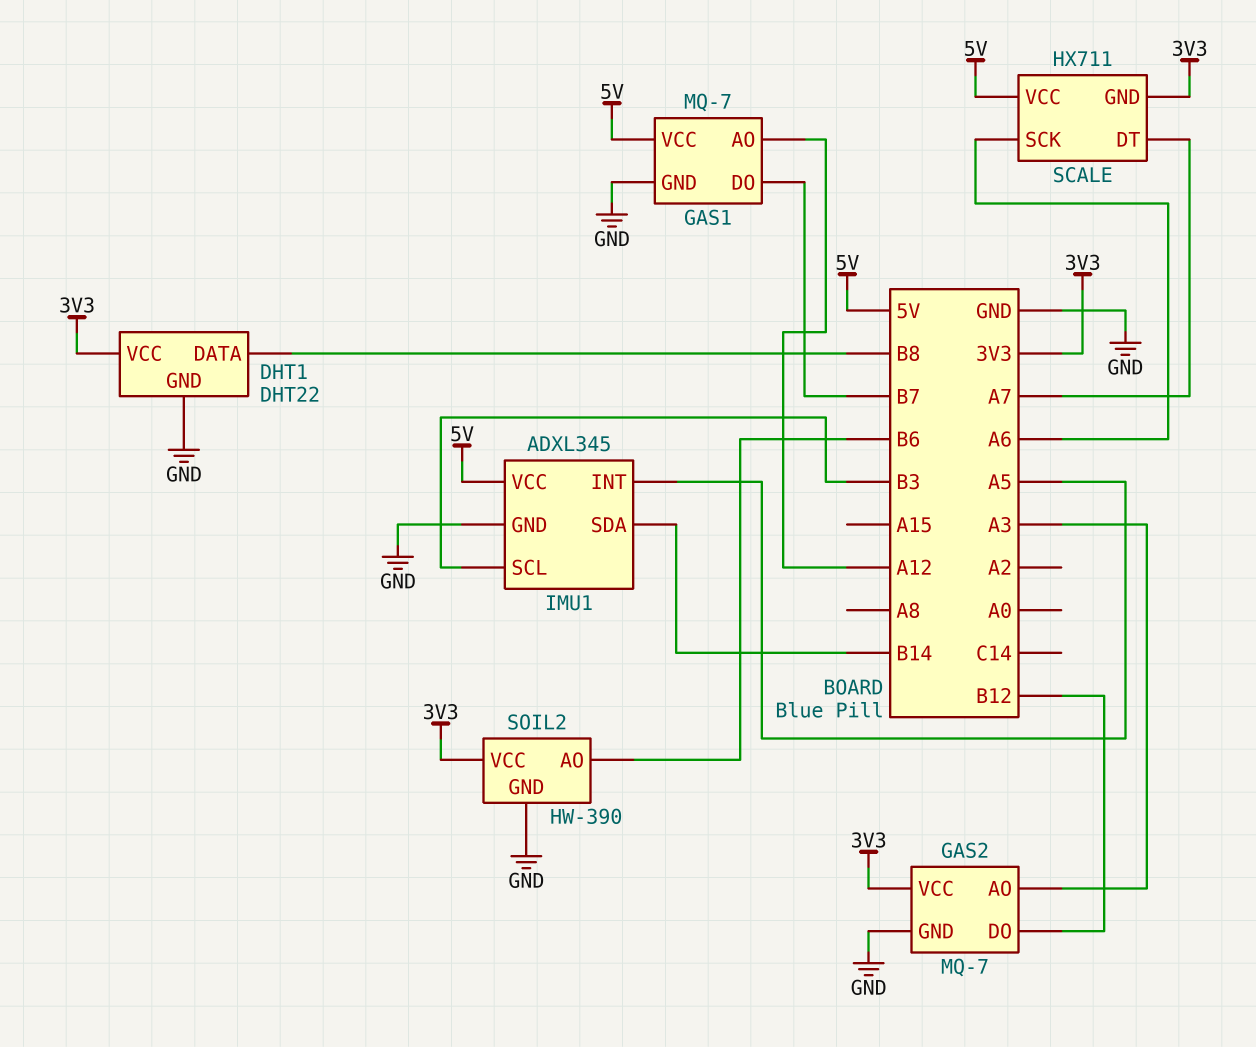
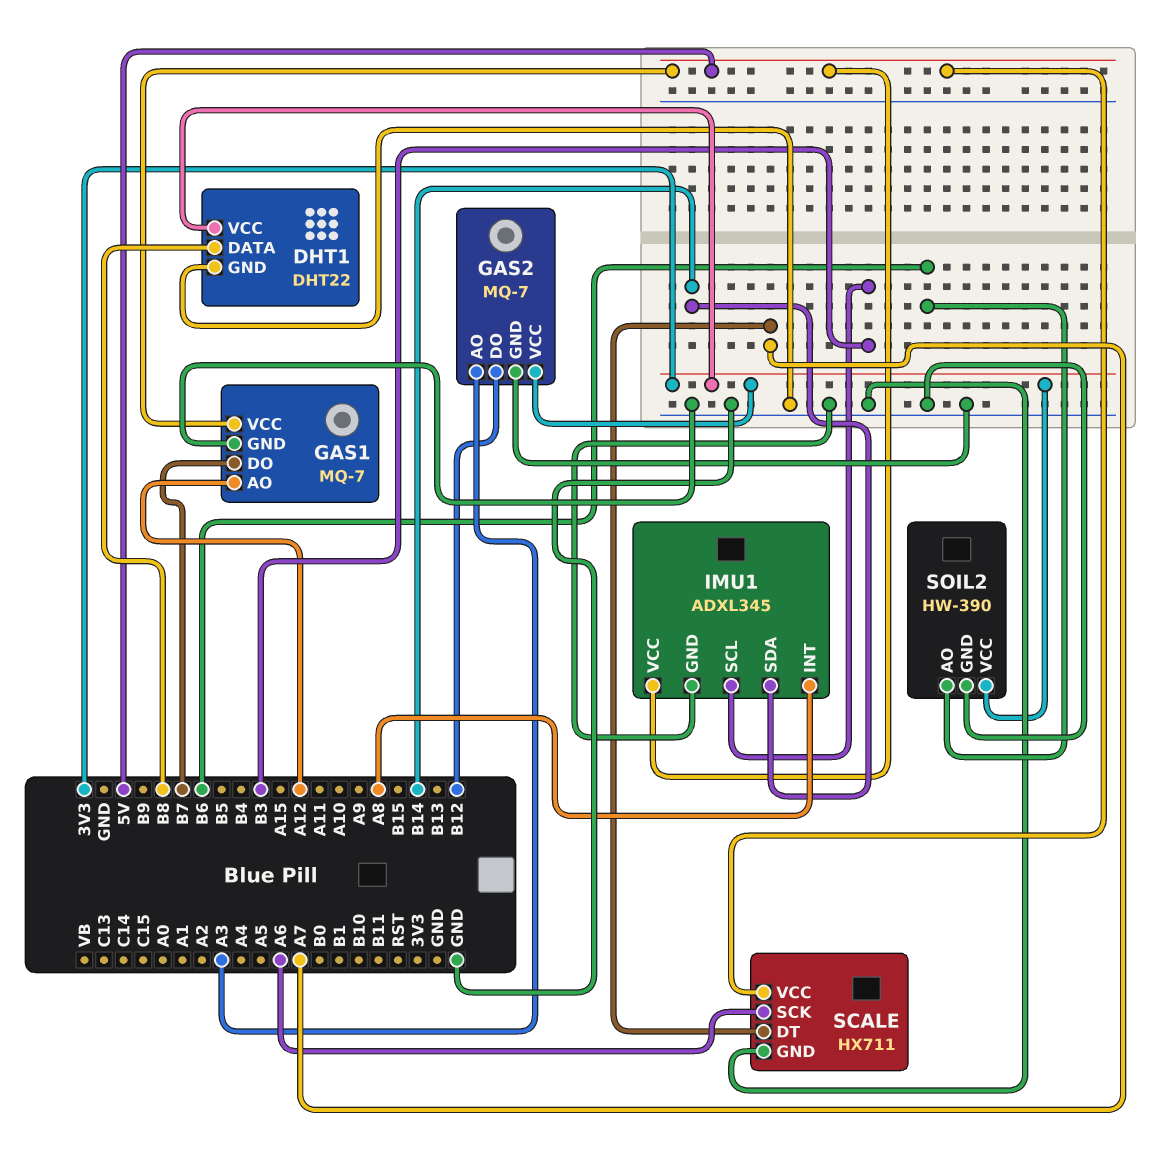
IMU1 pin INT: A5 -> A8
SCALE pin GND: 3V3 -> GND

